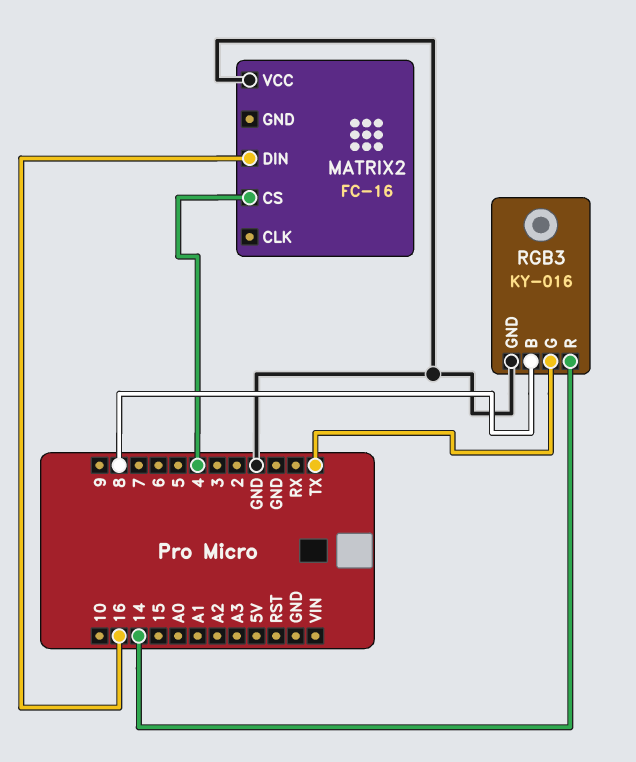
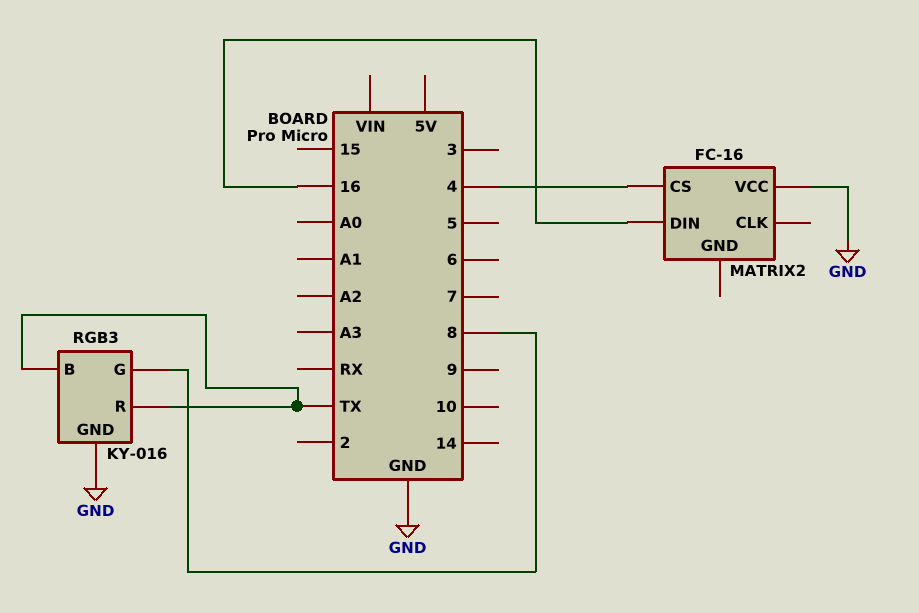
RGB3 pin B: 8 -> TX
RGB3 pin G: TX -> 8
RGB3 pin R: 14 -> TX

